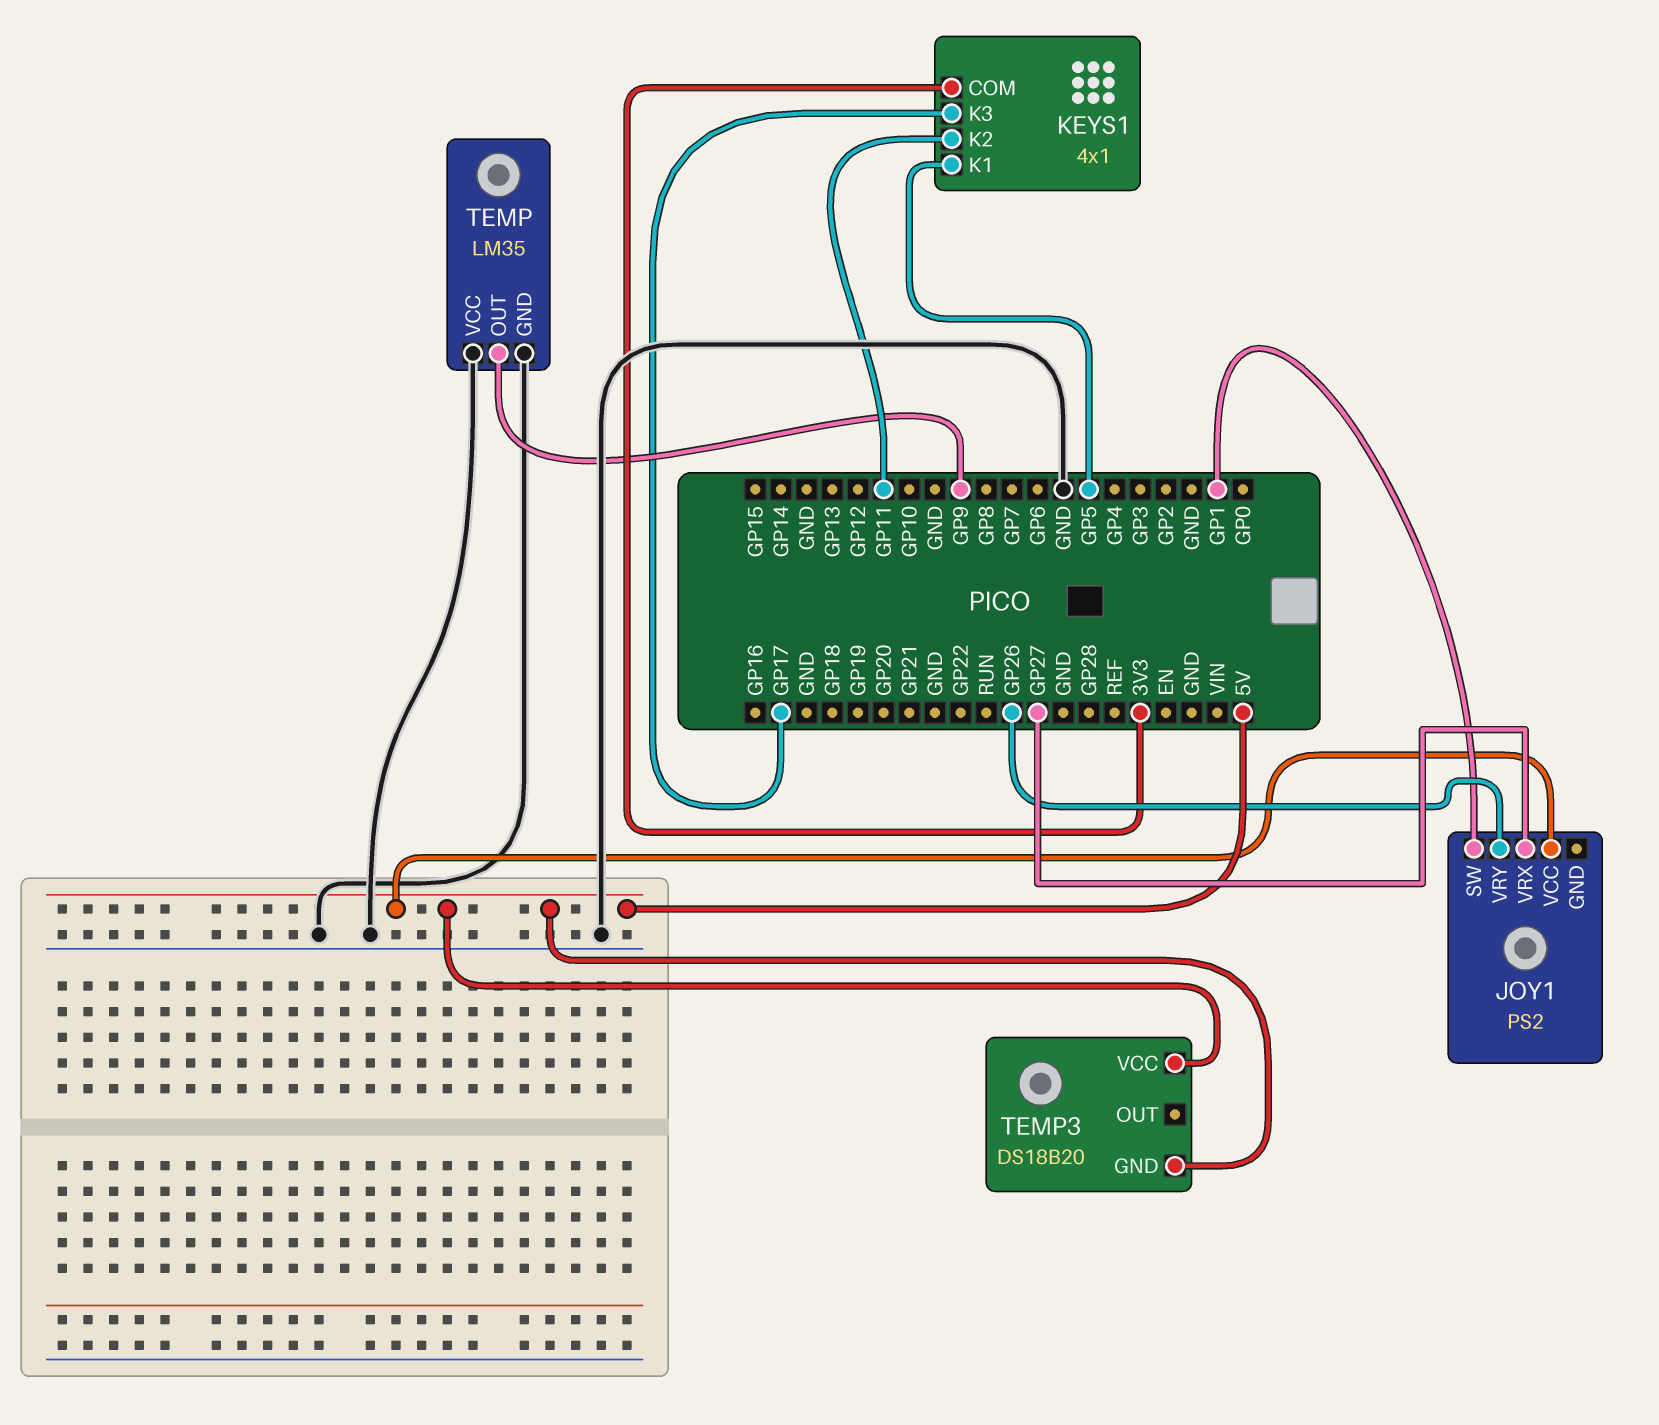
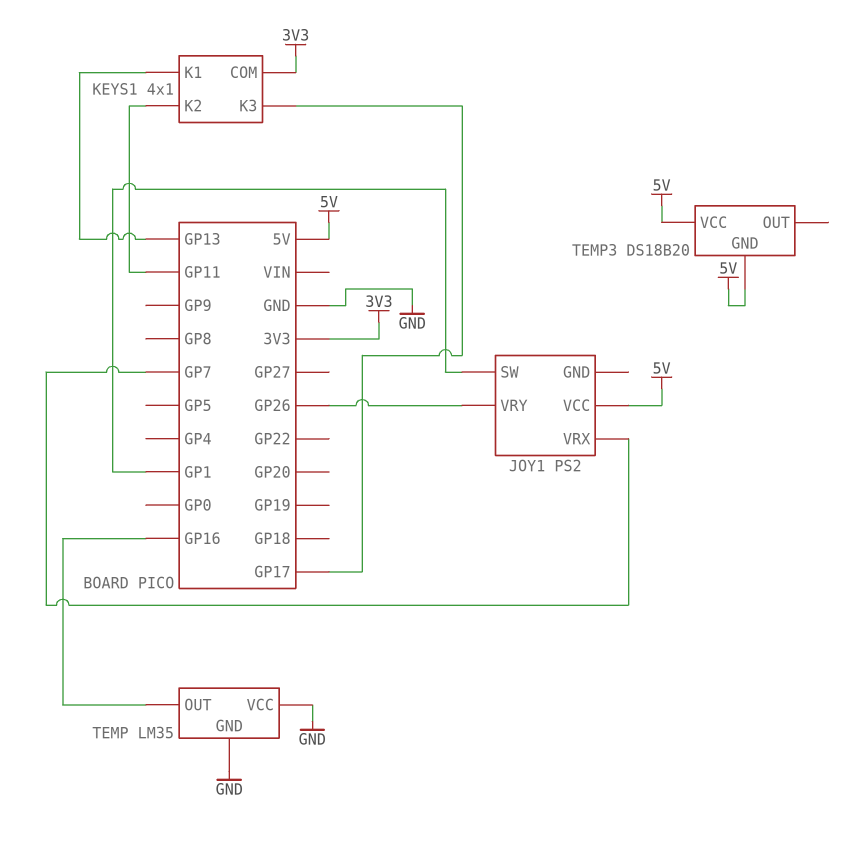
JOY1 pin VRX: GP27 -> GP7
KEYS1 pin K1: GP5 -> GP13
TEMP pin OUT: GP9 -> GP16

